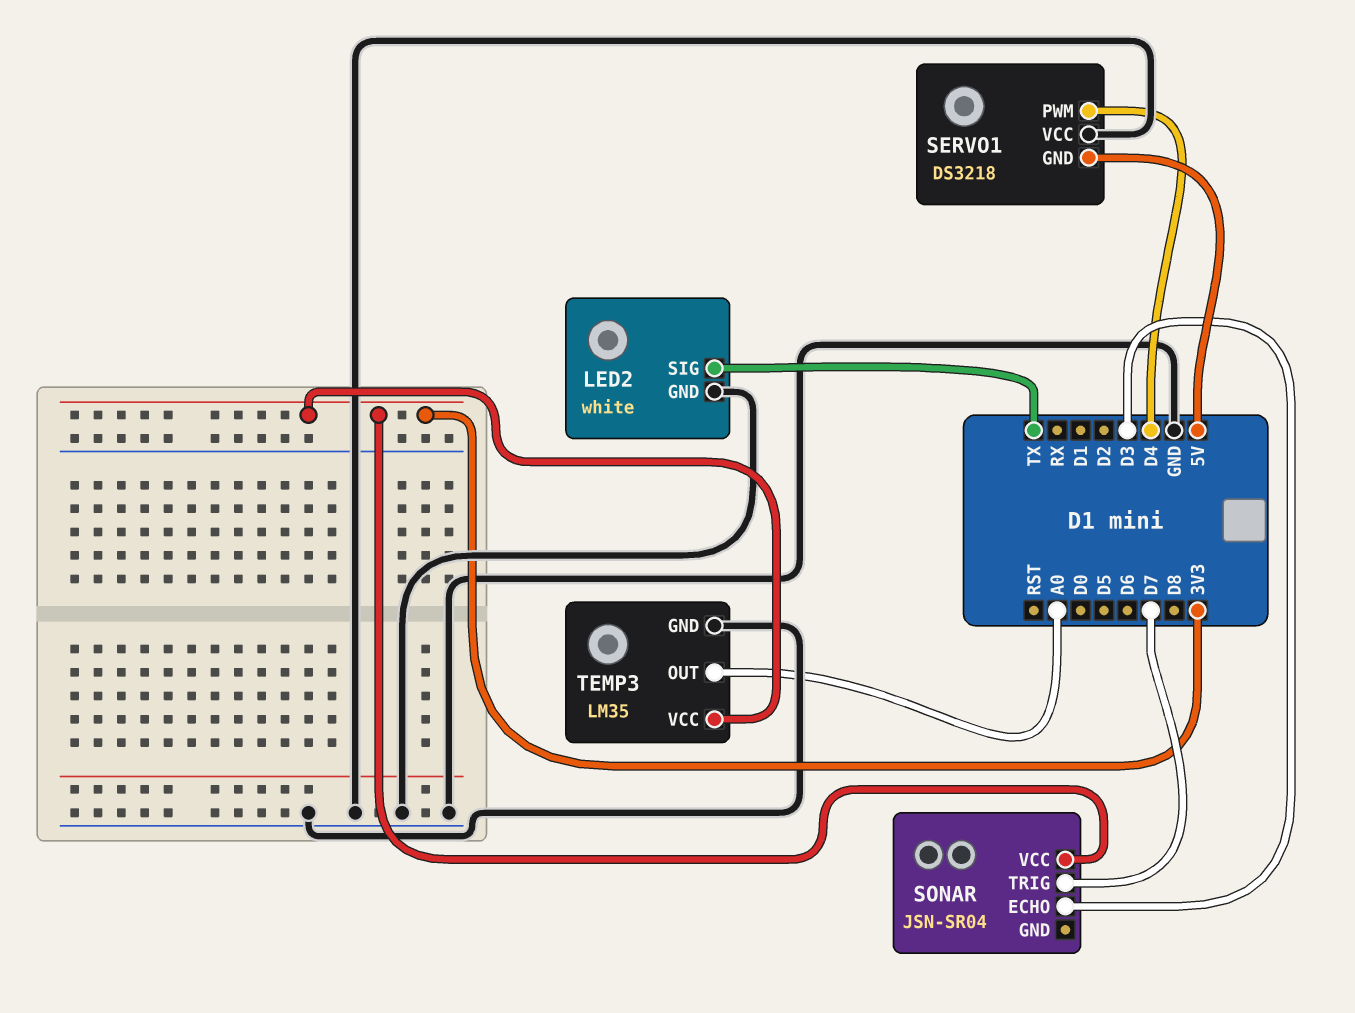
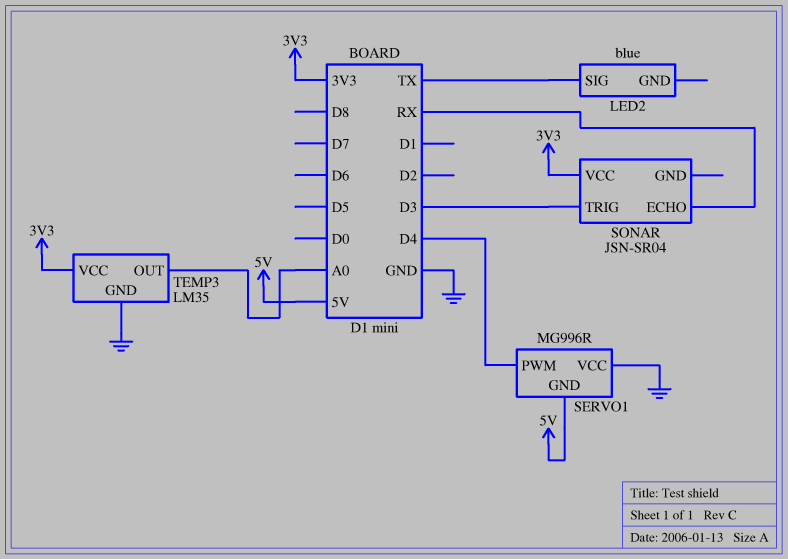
LED2: white -> blue
LED2 pin GND: GND -> none
SERVO1: DS3218 -> MG996R
SONAR pin ECHO: D3 -> RX
SONAR pin TRIG: D7 -> D3

